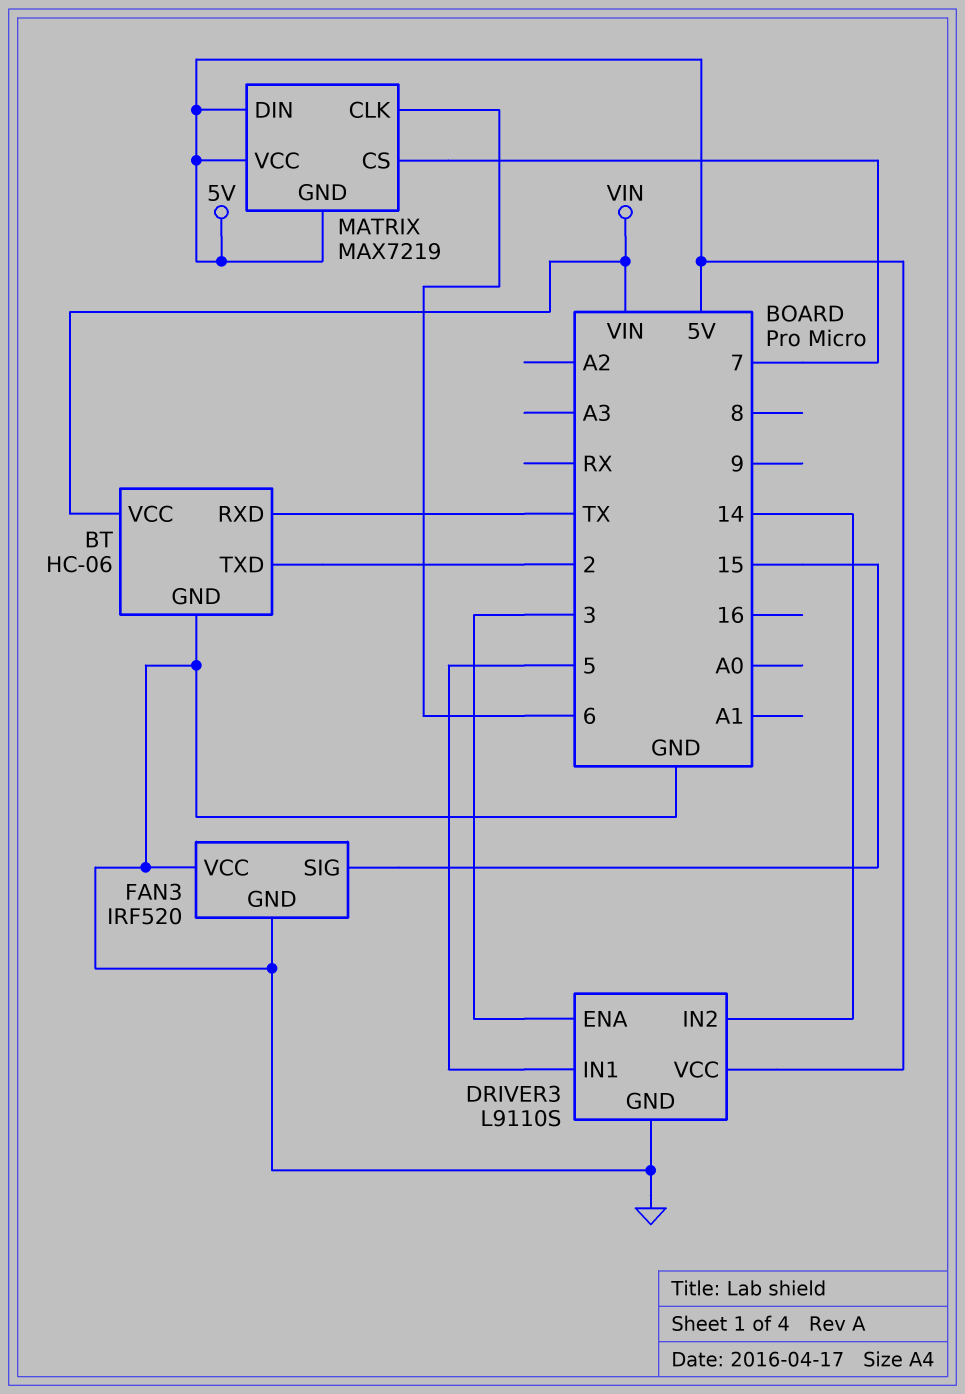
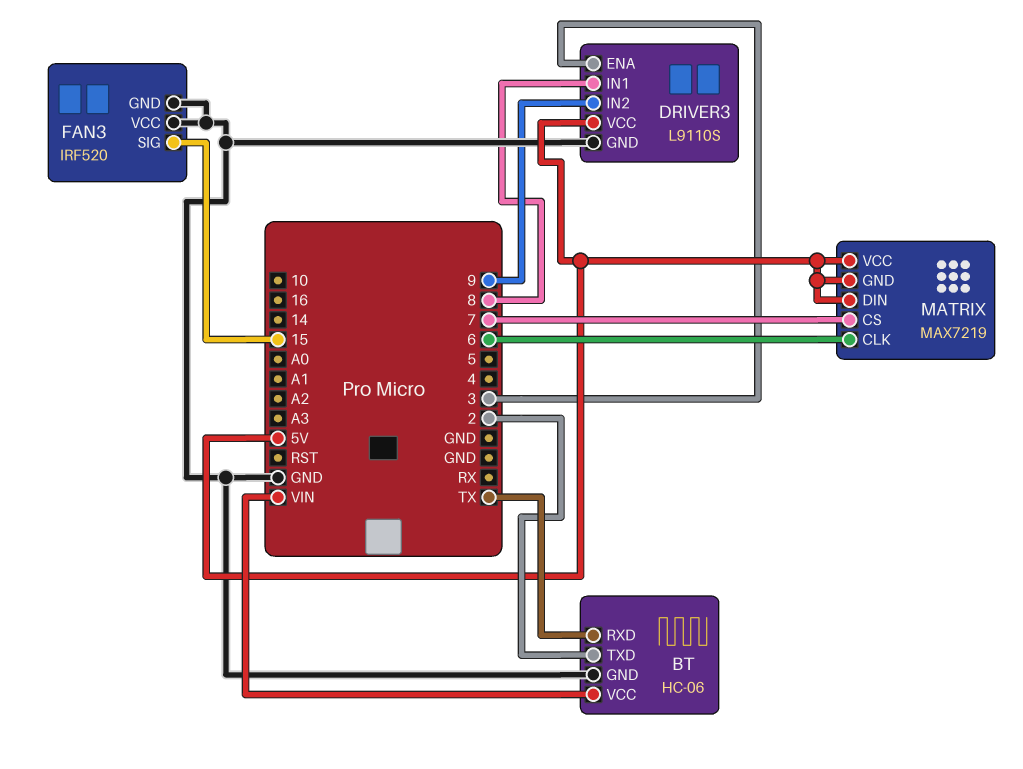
DRIVER3 pin IN1: 5 -> 8
DRIVER3 pin IN2: 14 -> 9

